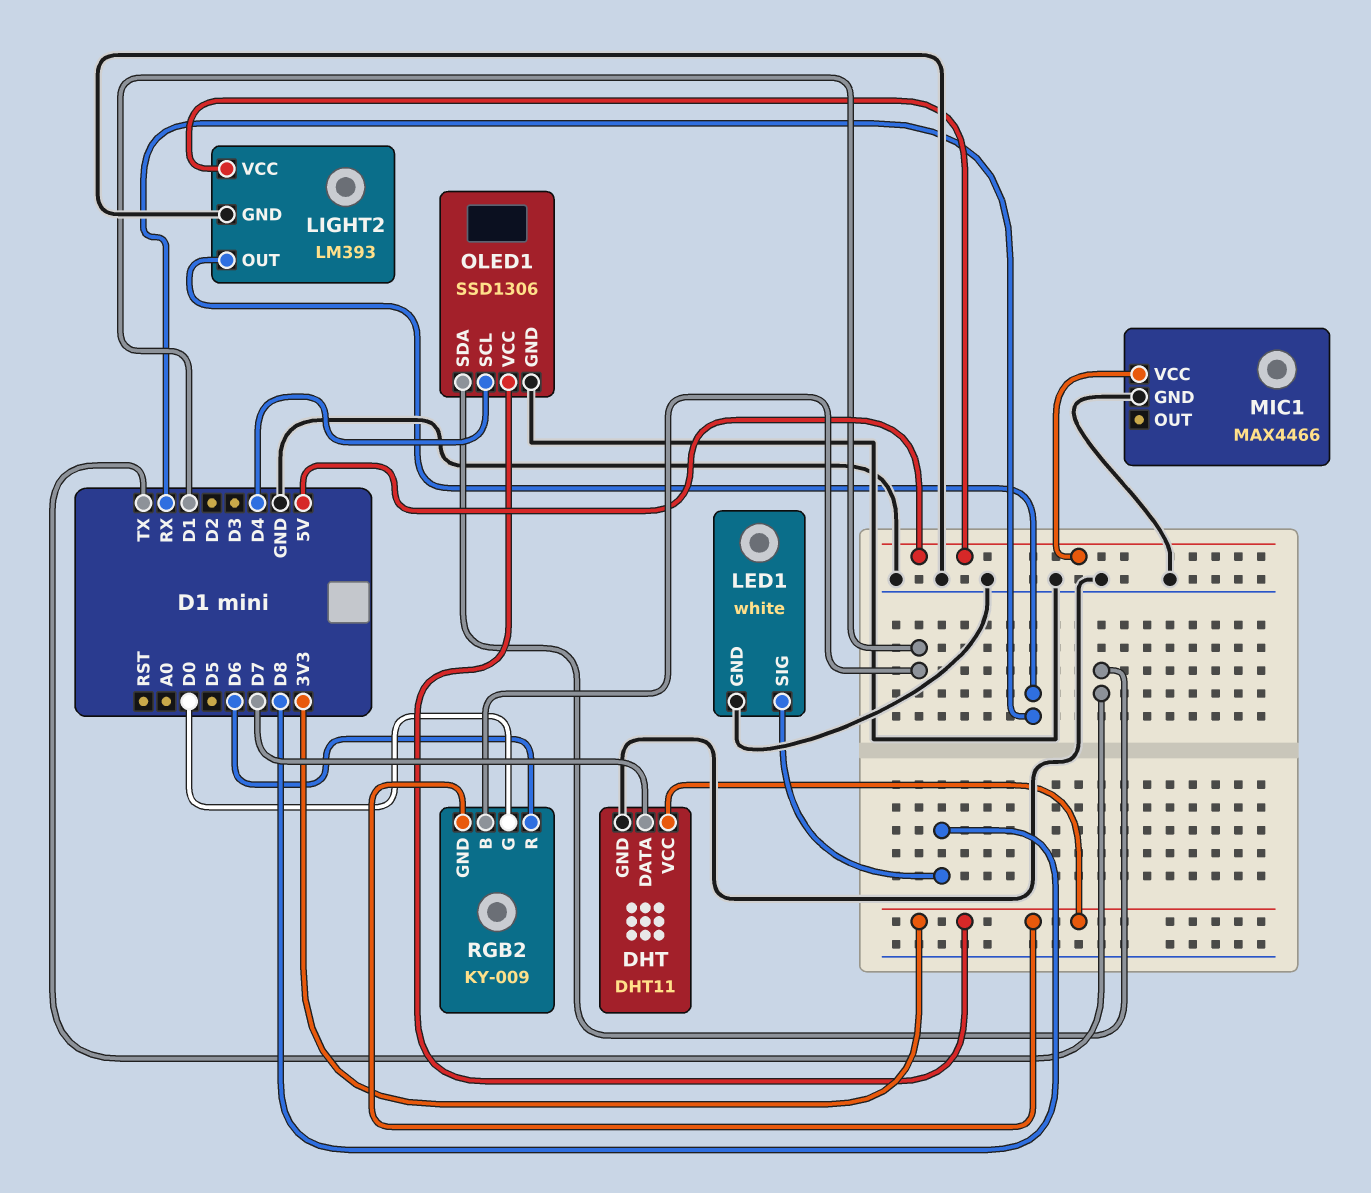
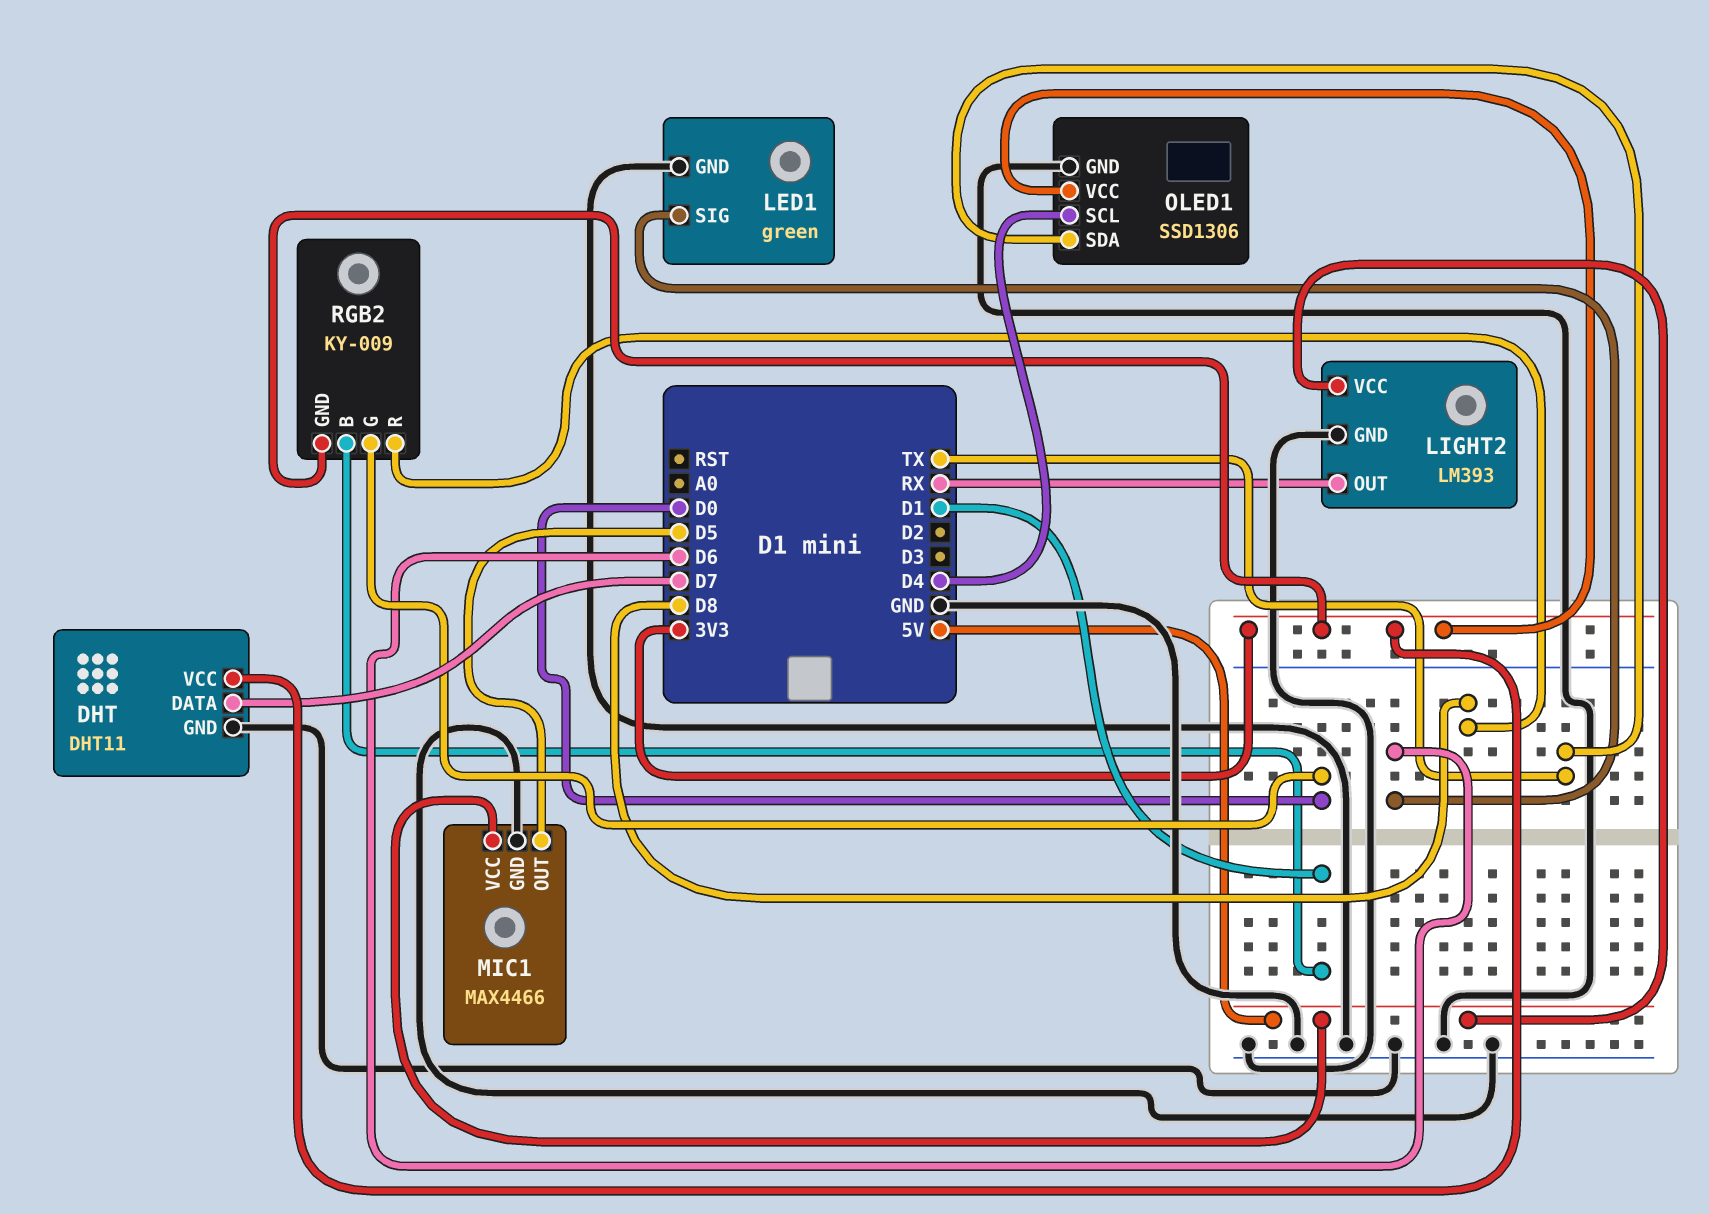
LED1: white -> green
LED1 pin SIG: D8 -> D6
MIC1 pin OUT: none -> D5
RGB2 pin R: D6 -> D8

